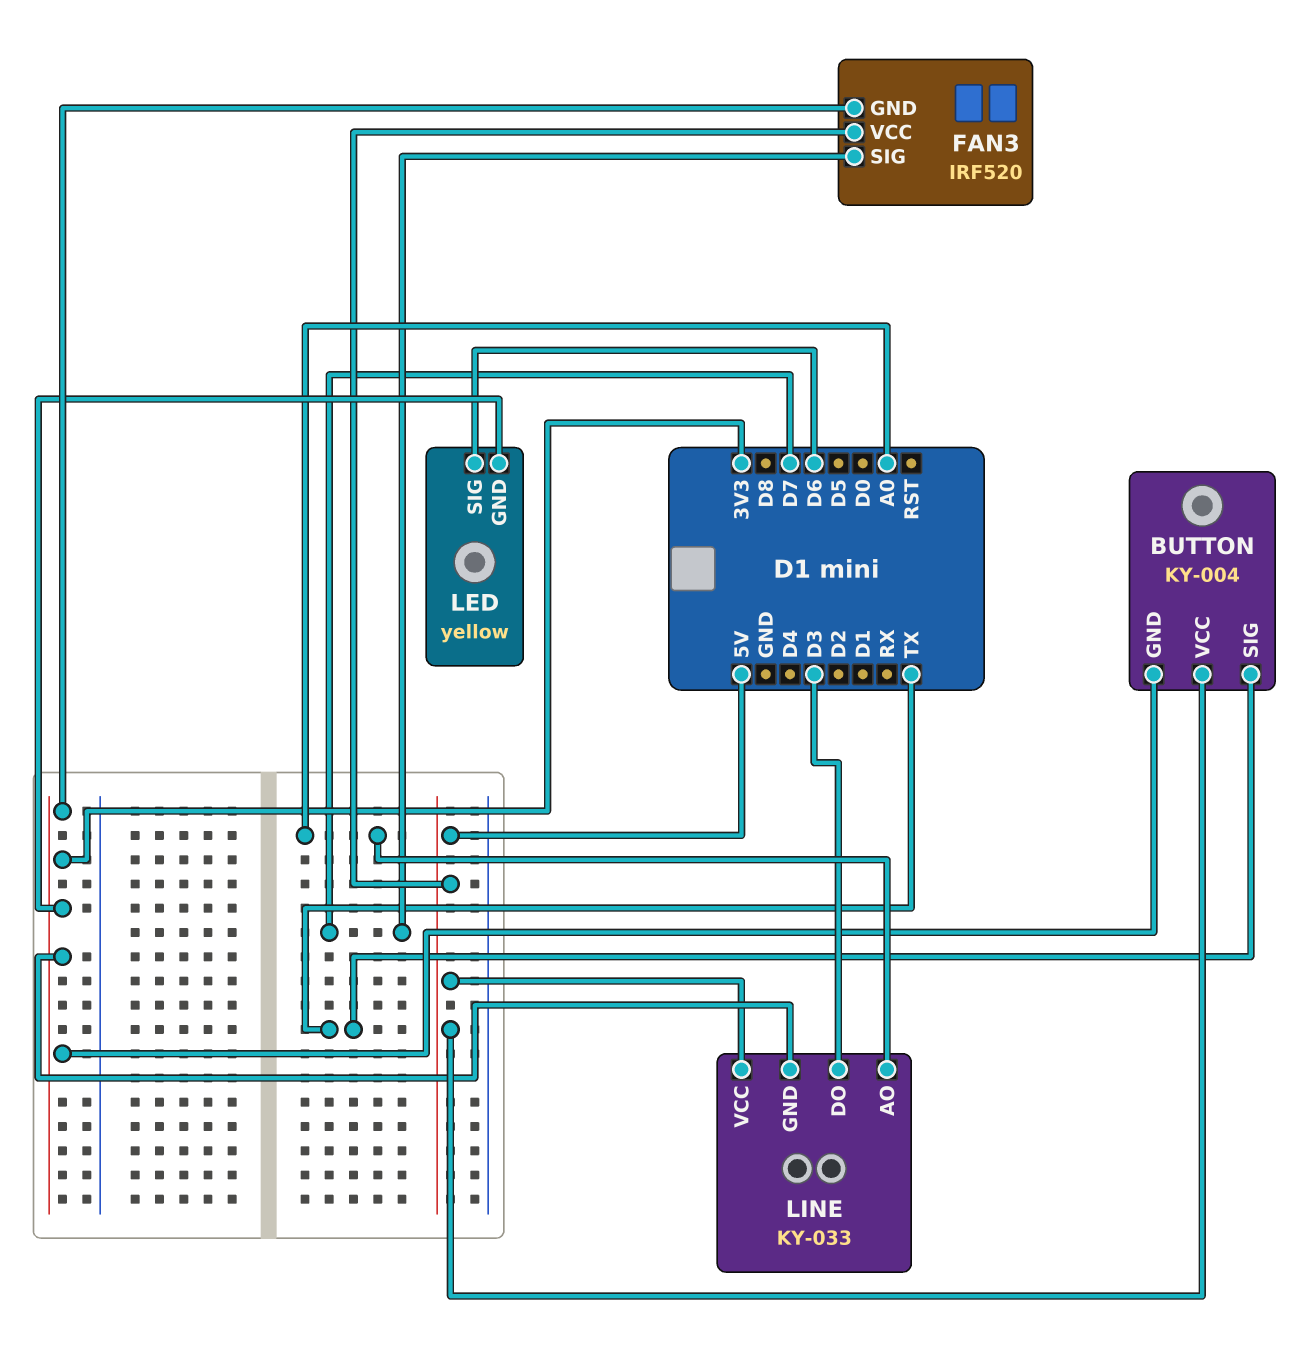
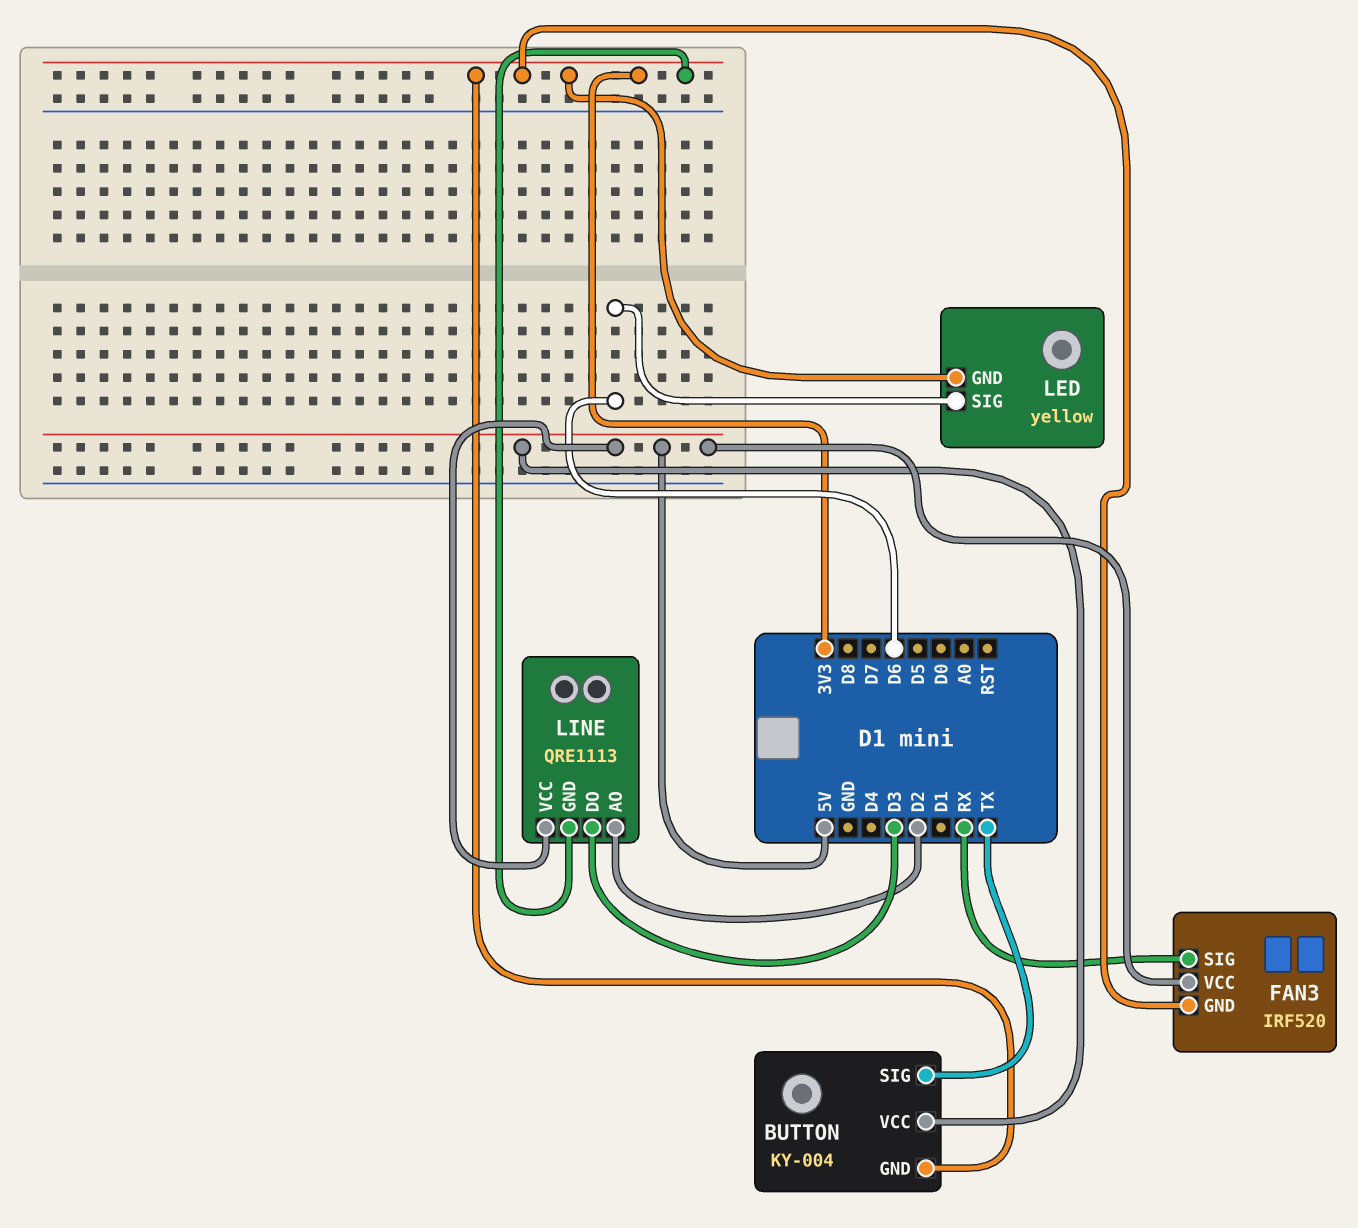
FAN3 pin SIG: D7 -> RX
LINE: KY-033 -> QRE1113
LINE pin AO: A0 -> D2

